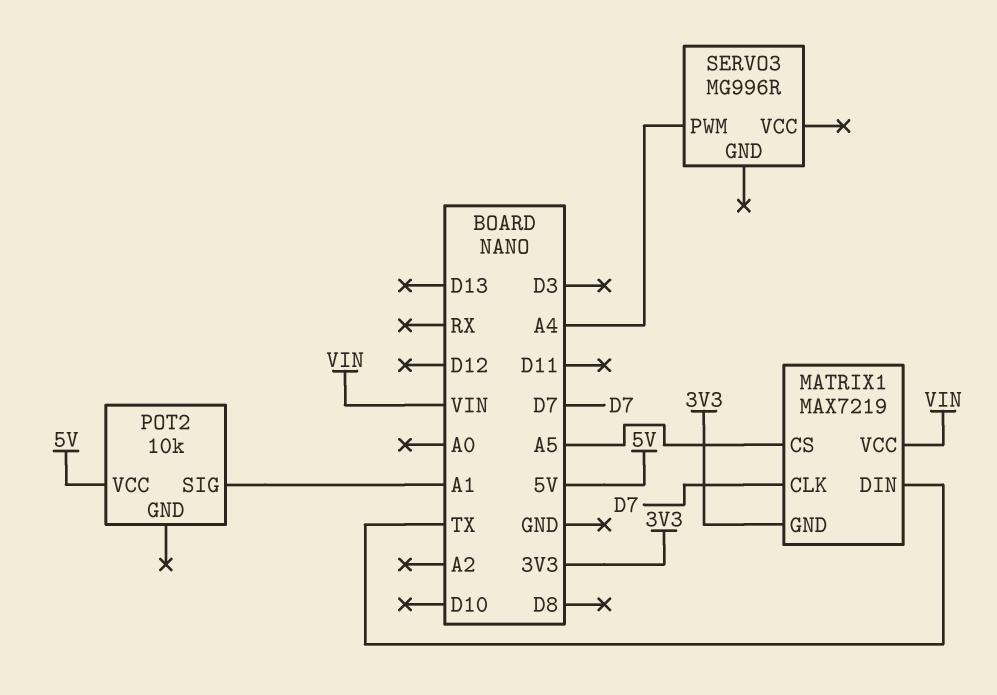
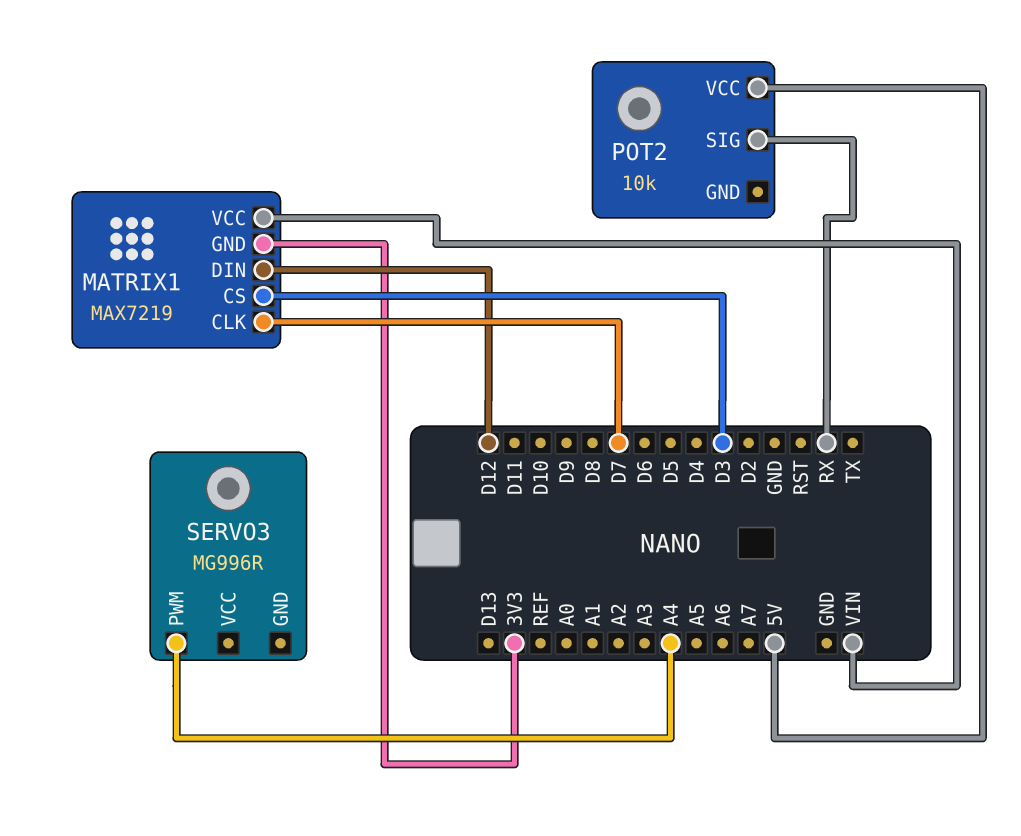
MATRIX1 pin CS: A5 -> D3
MATRIX1 pin DIN: TX -> D12
POT2 pin SIG: A1 -> RX

